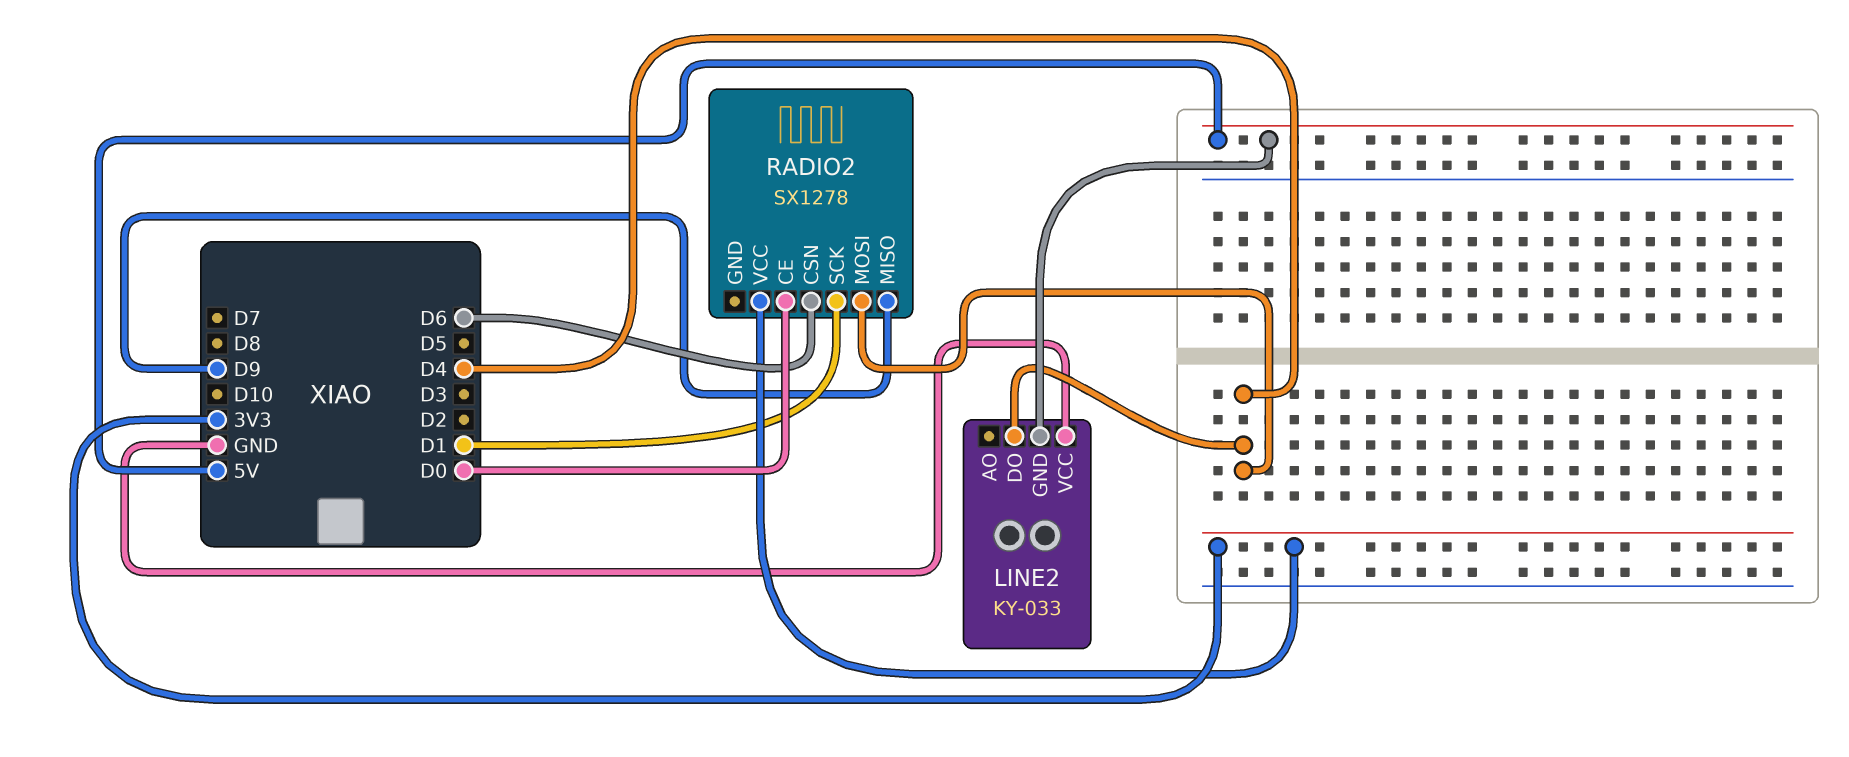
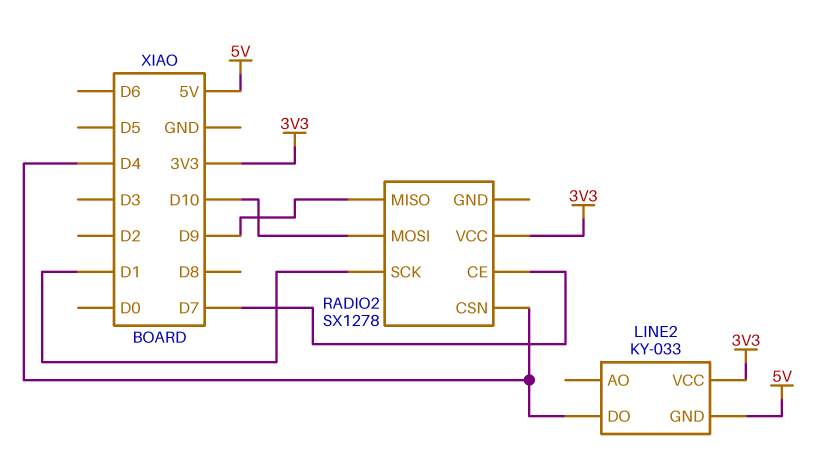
LINE2 pin VCC: GND -> 3V3
RADIO2 pin CE: D0 -> D7
RADIO2 pin CSN: D6 -> D4
RADIO2 pin MOSI: D4 -> D10

